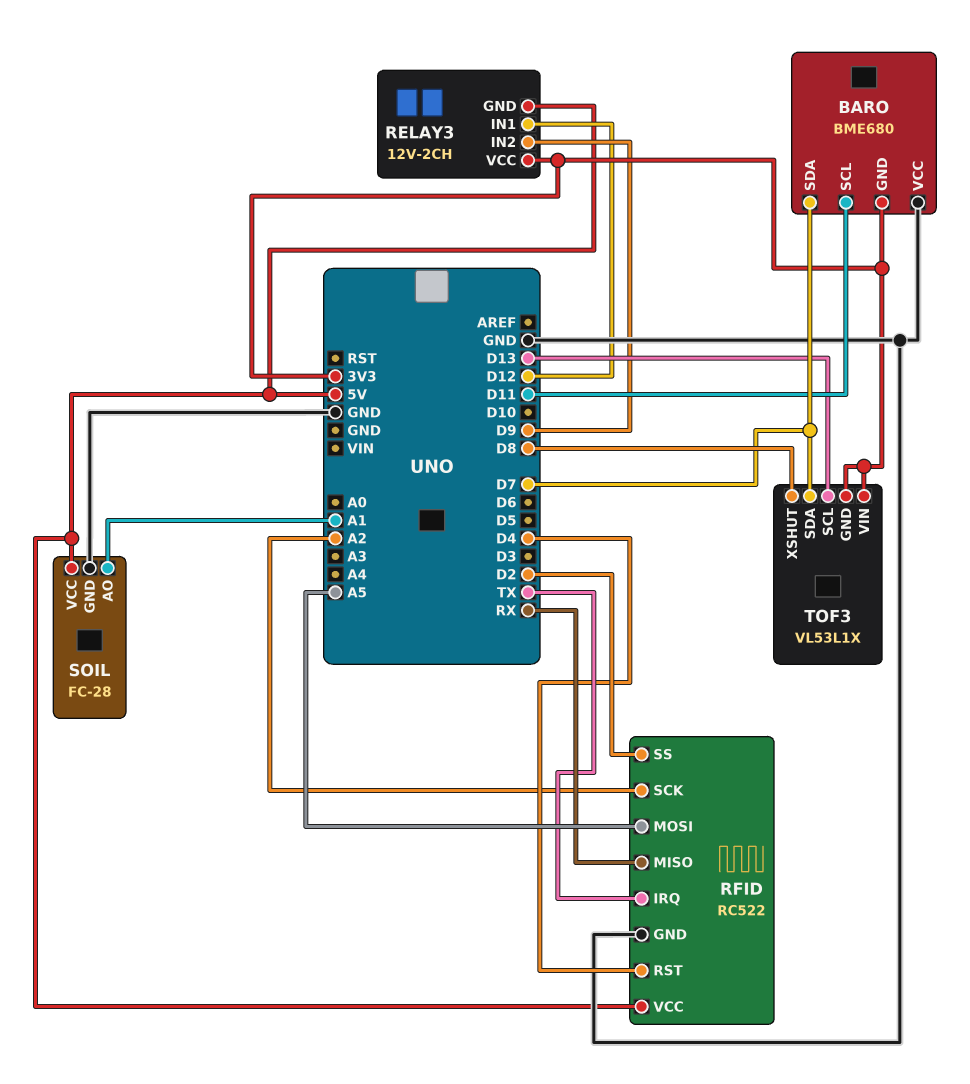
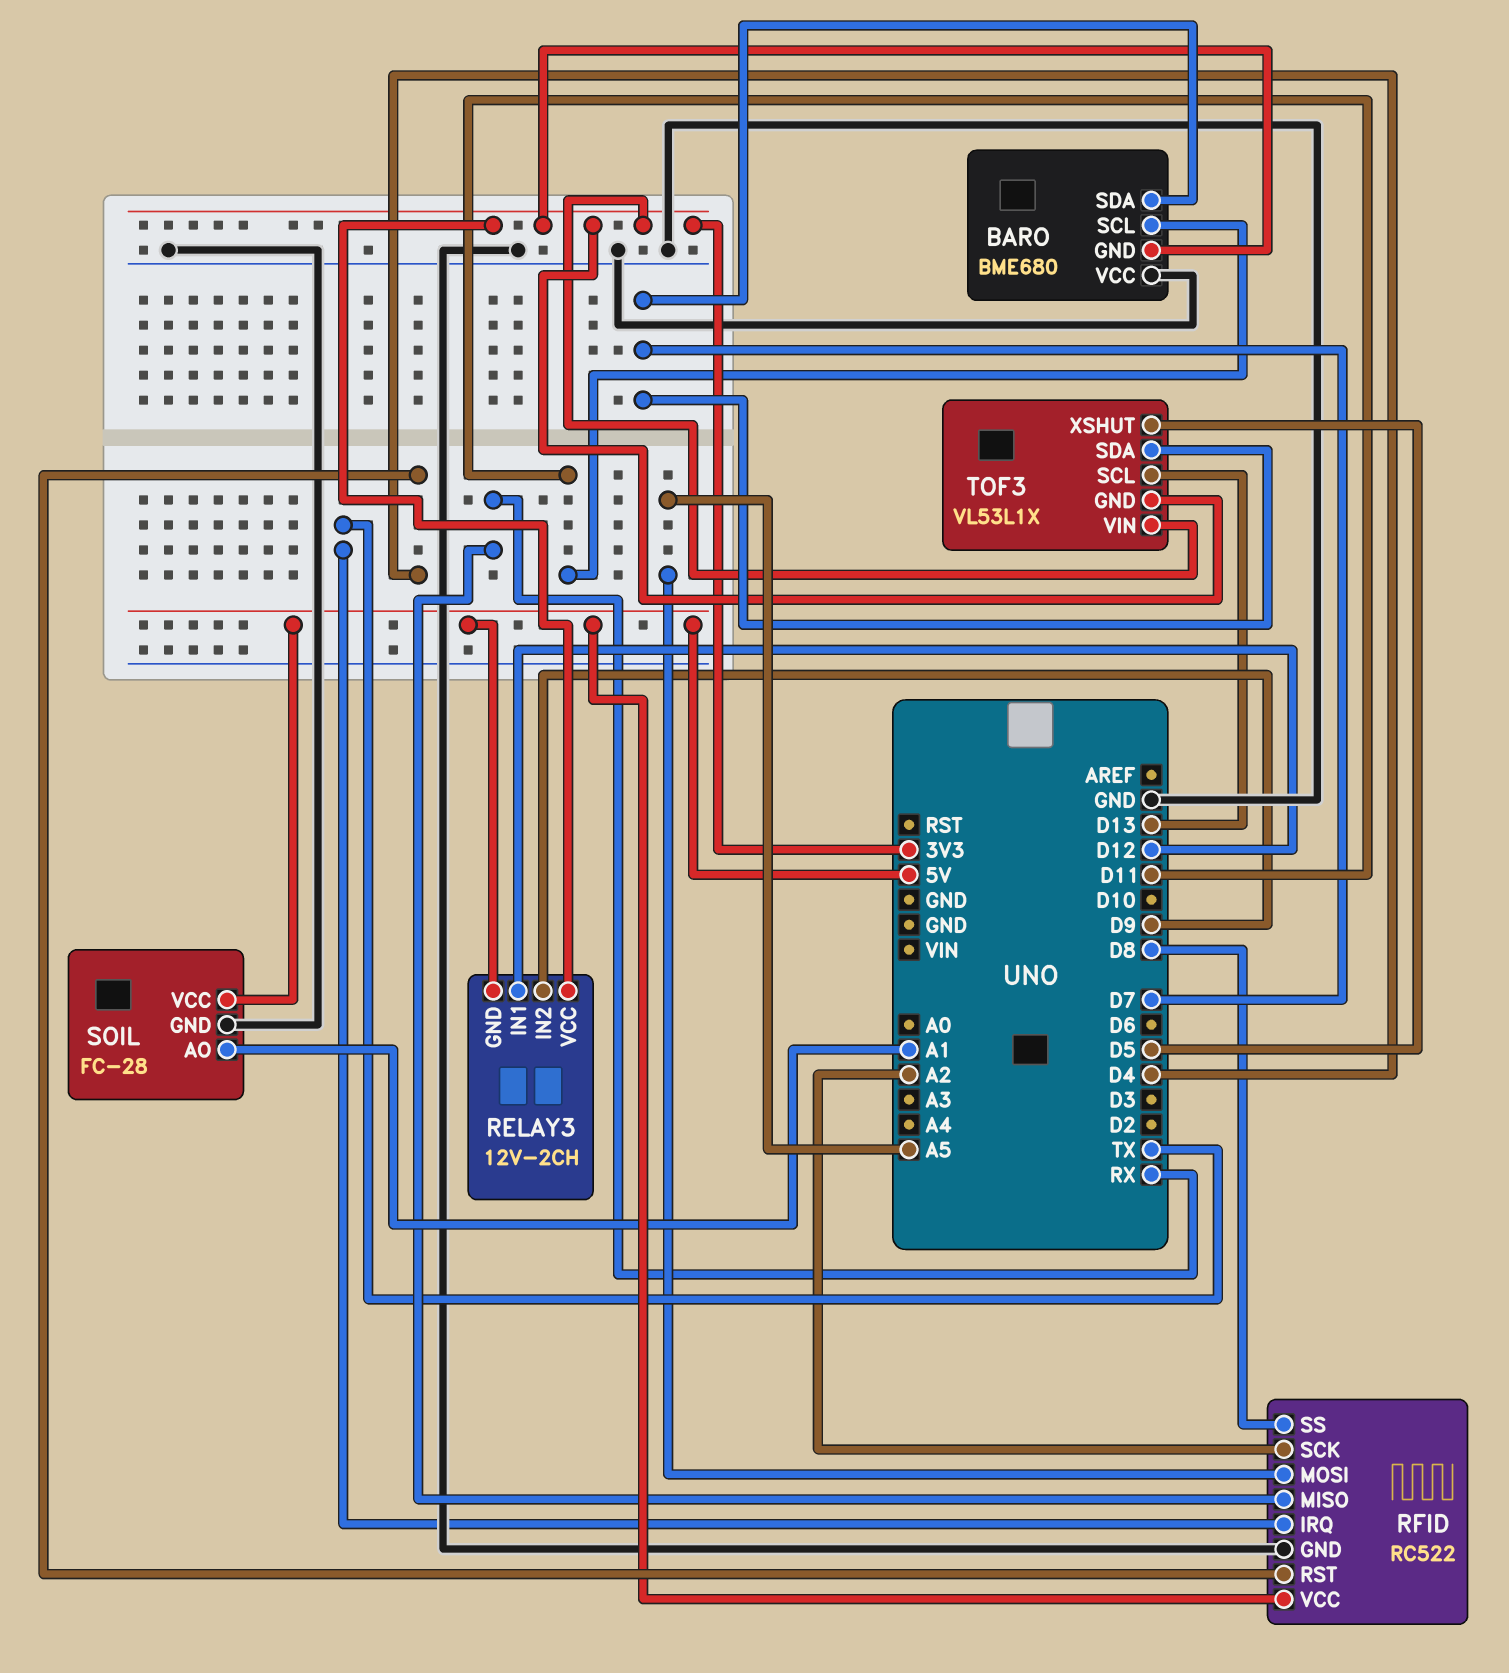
RFID pin SS: D2 -> D8
TOF3 pin XSHUT: D8 -> D5

